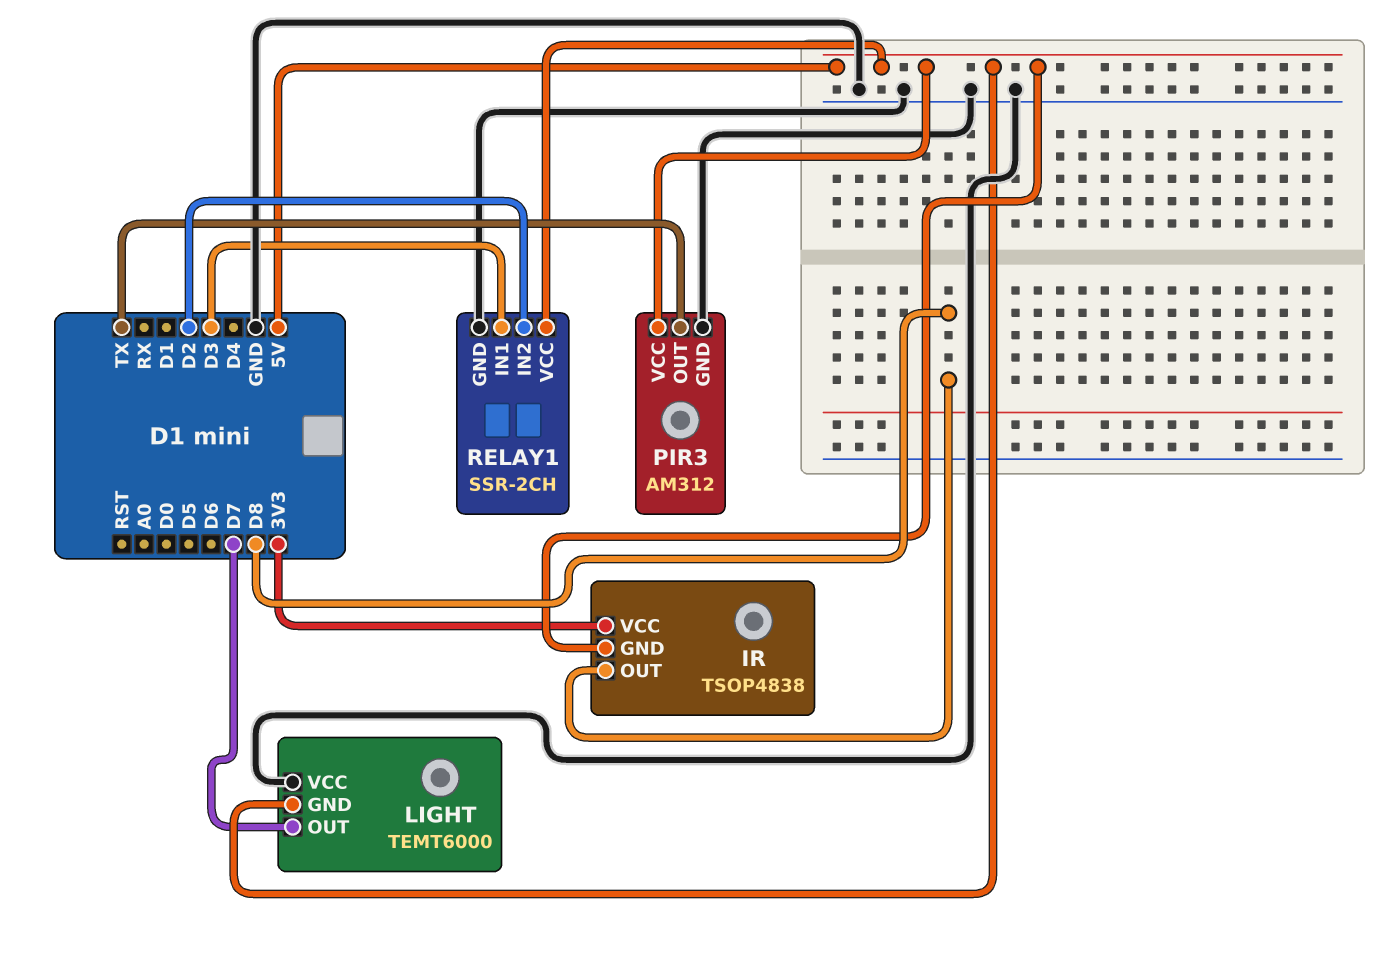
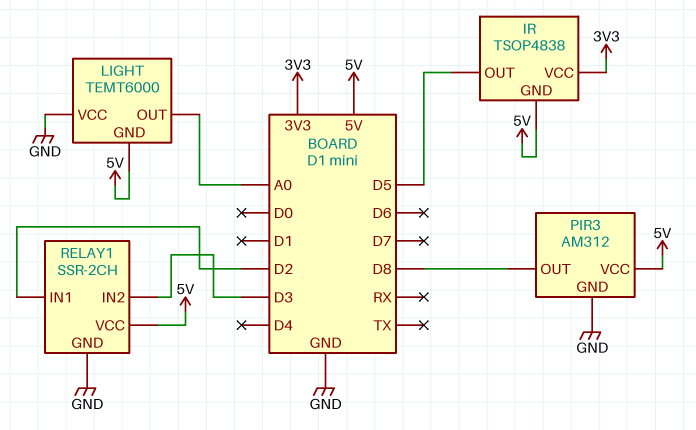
IR pin OUT: D8 -> D5
LIGHT pin OUT: D7 -> A0
PIR3 pin OUT: TX -> D8
RELAY1 pin IN1: D3 -> D2
RELAY1 pin IN2: D2 -> D3

